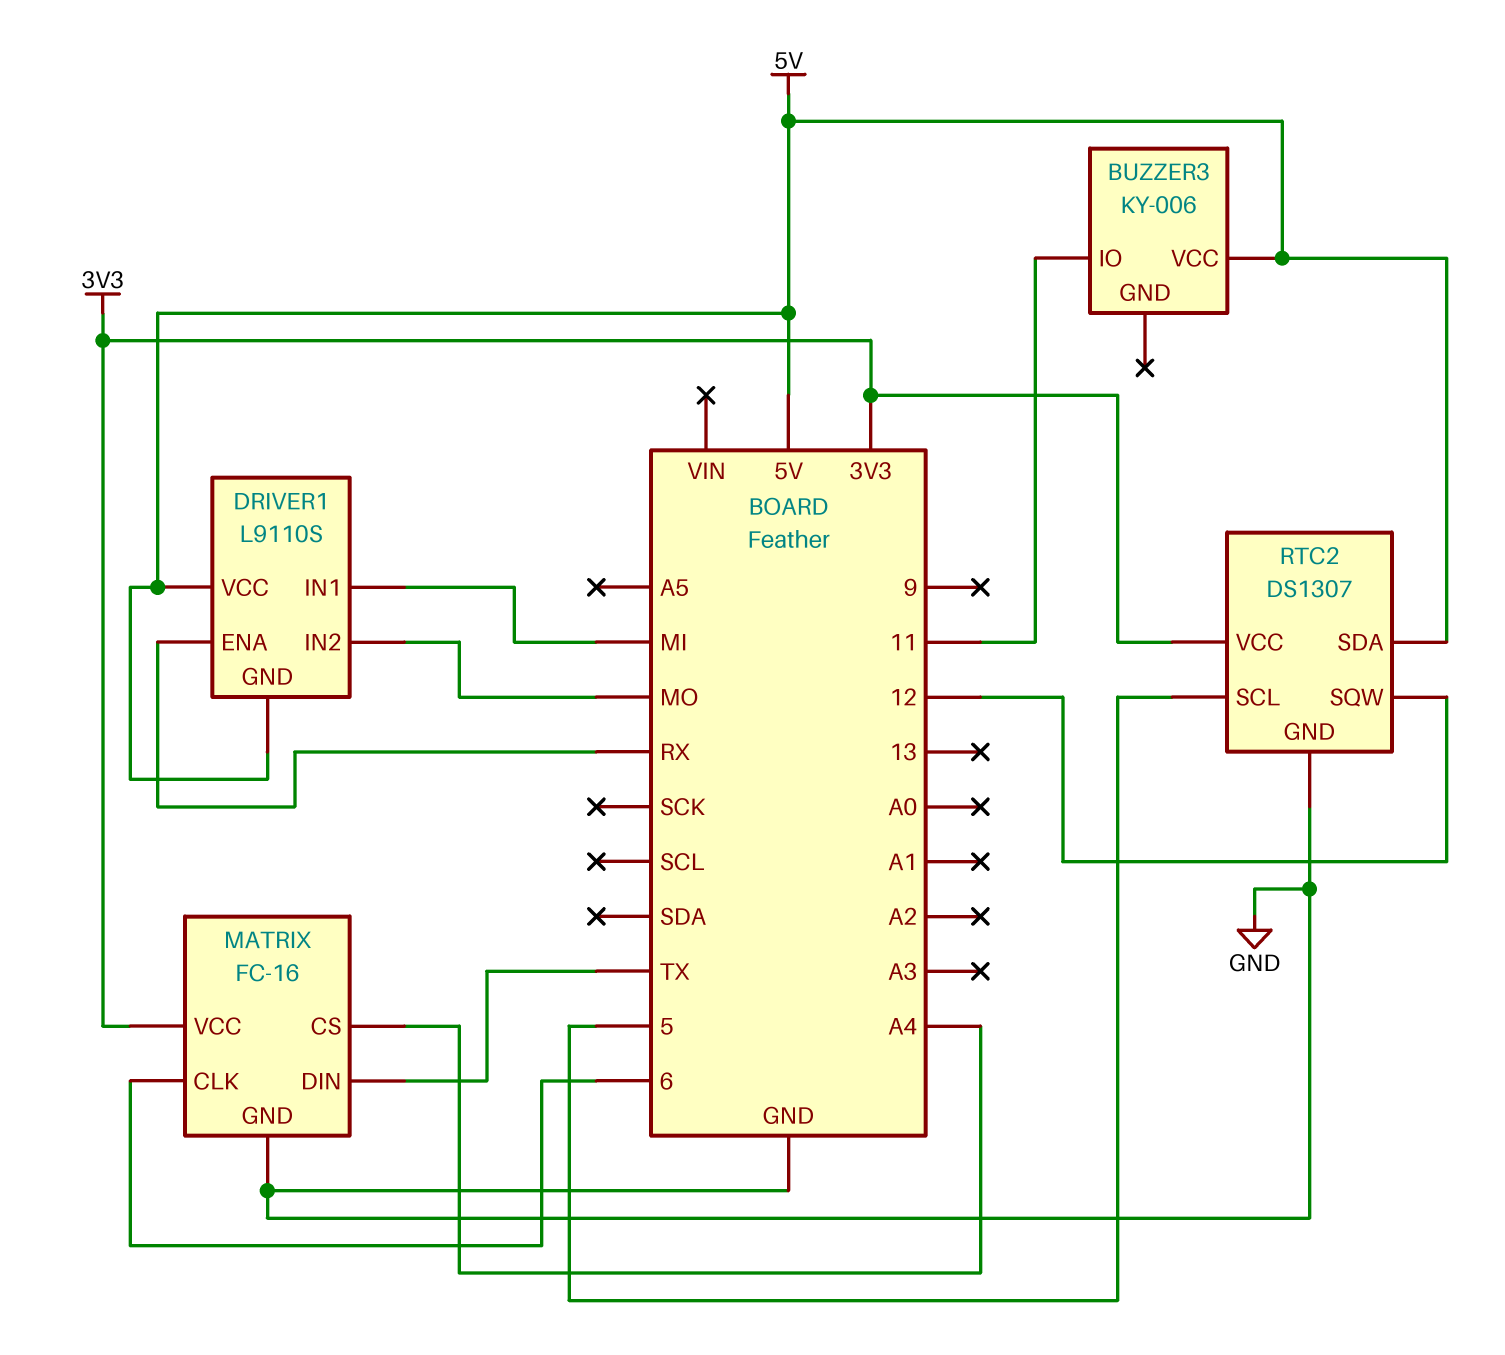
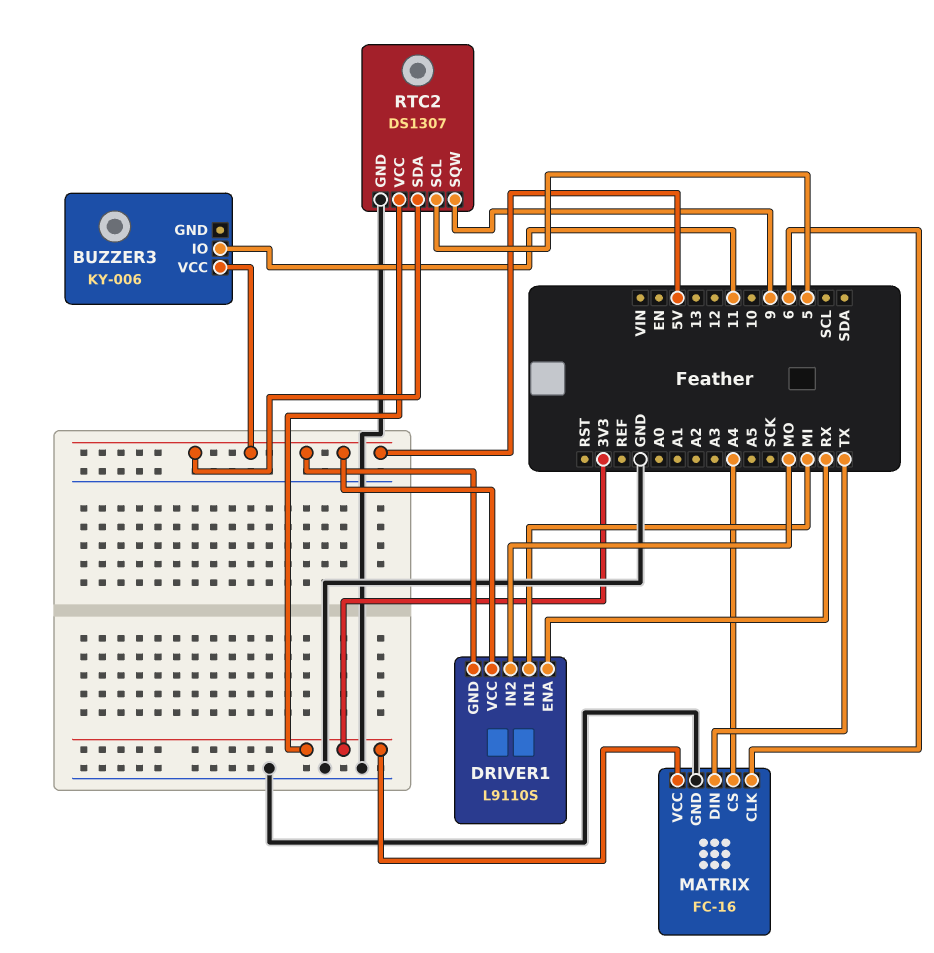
RTC2 pin SQW: 12 -> 9

